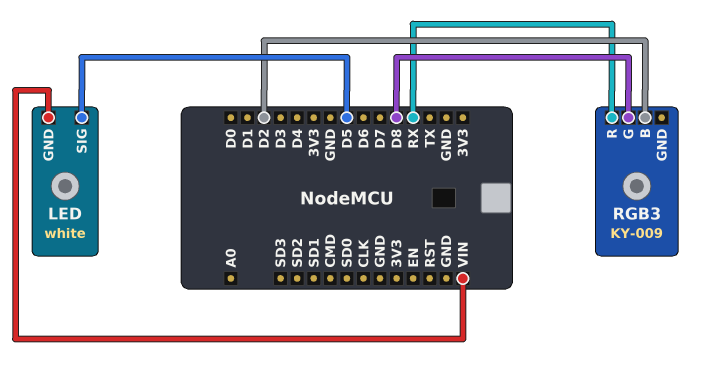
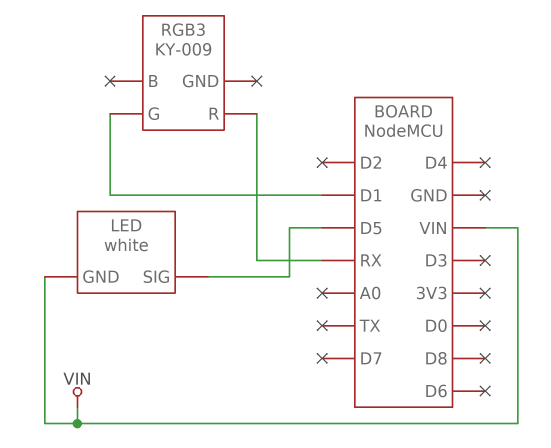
RGB3 pin B: D2 -> none
RGB3 pin G: D8 -> D1

